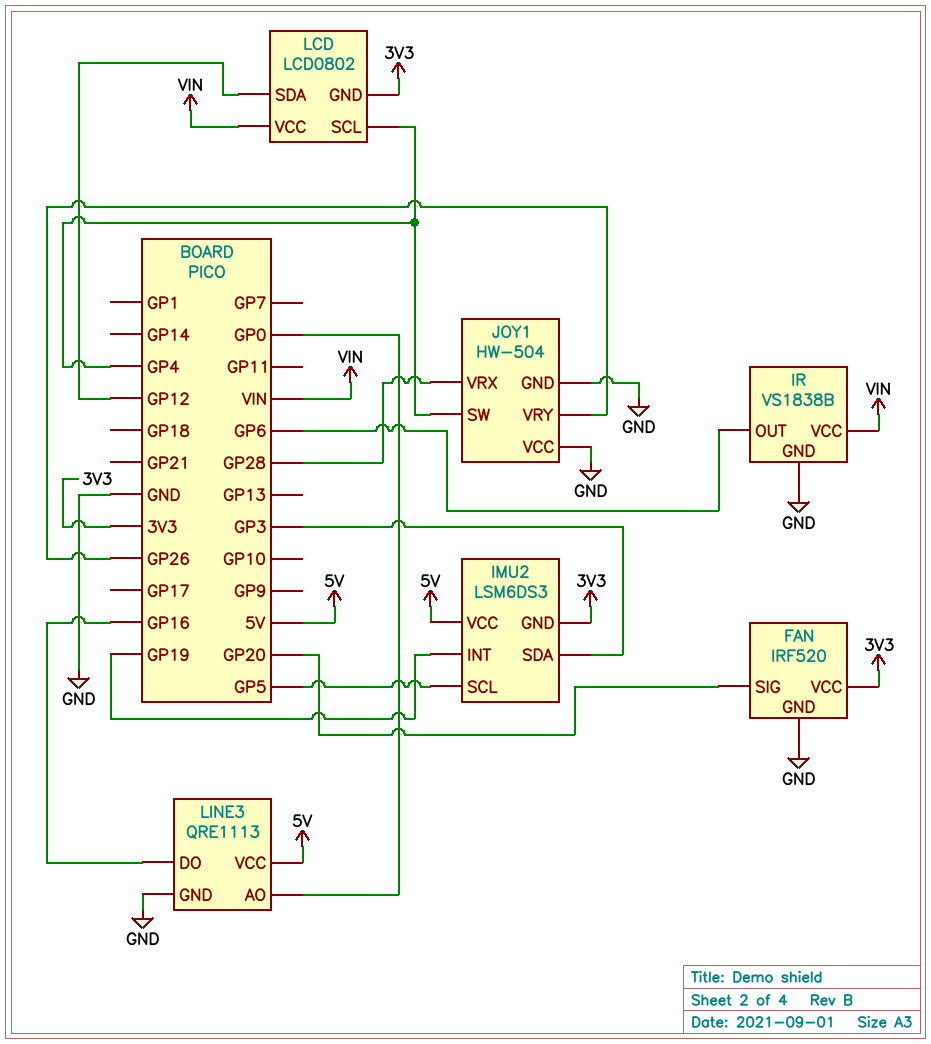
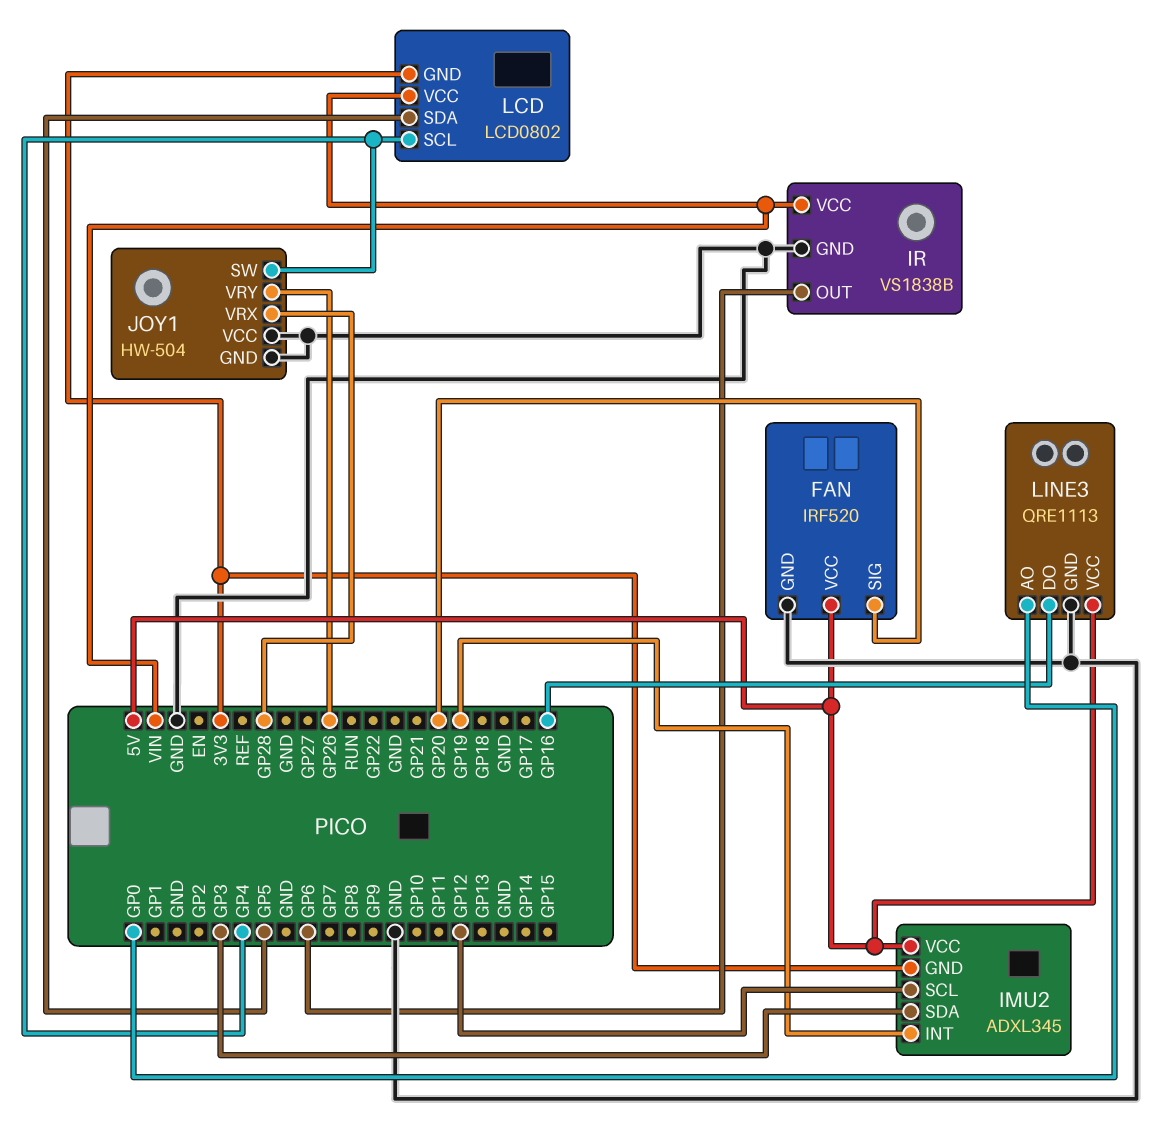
FAN pin VCC: 3V3 -> 5V
IMU2: LSM6DS3 -> ADXL345
IMU2 pin SCL: GP5 -> GP12
LCD pin SDA: GP12 -> GP5

